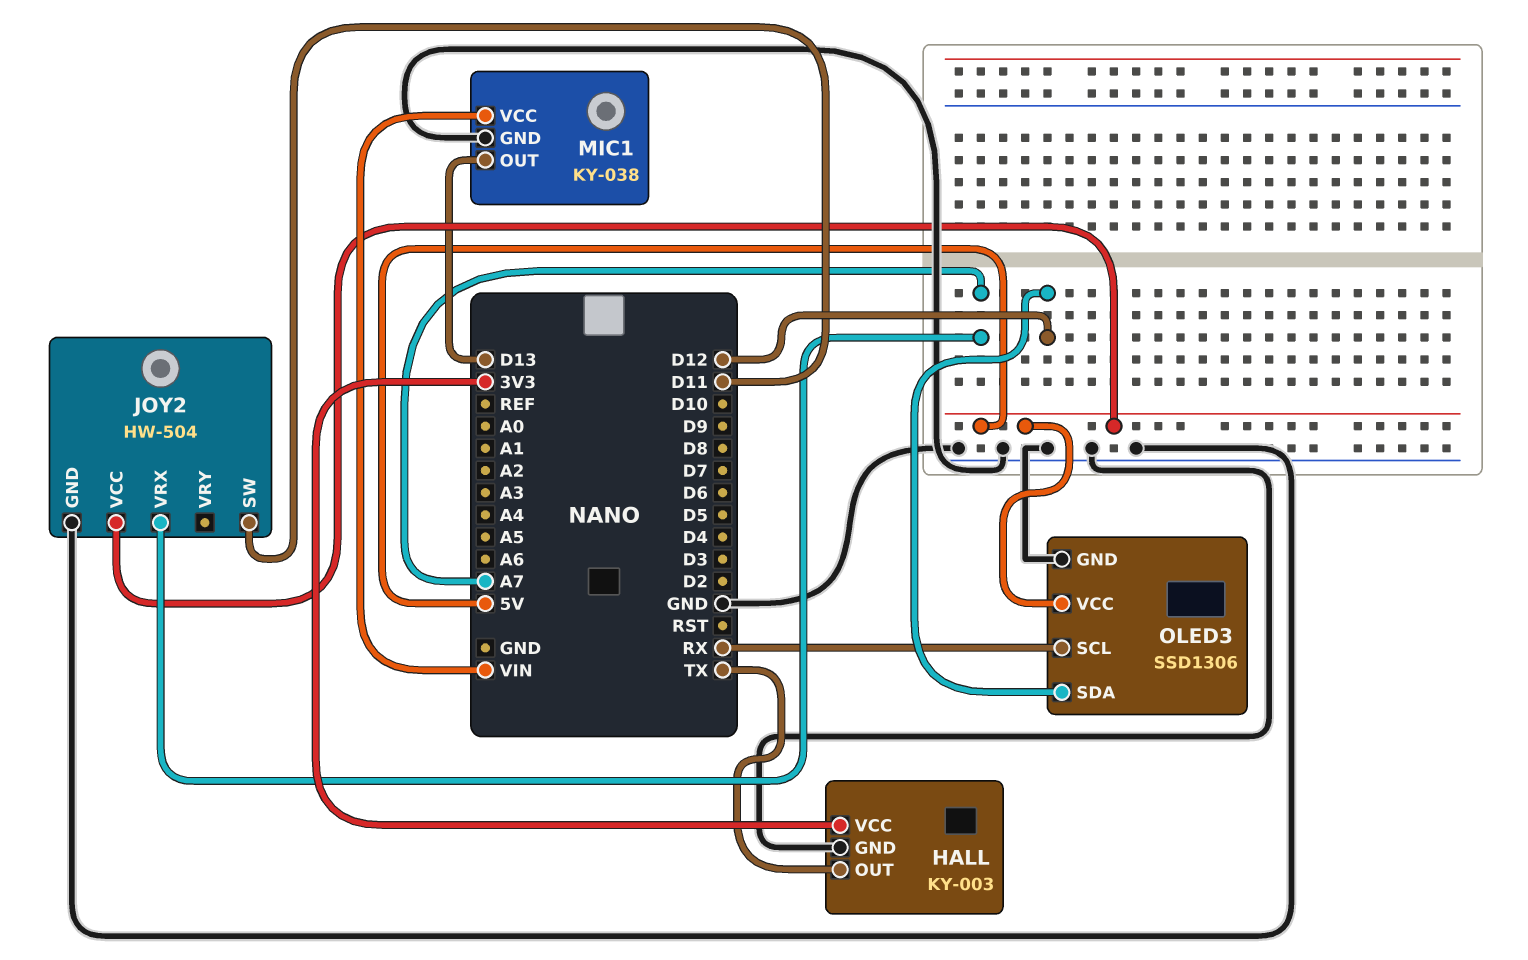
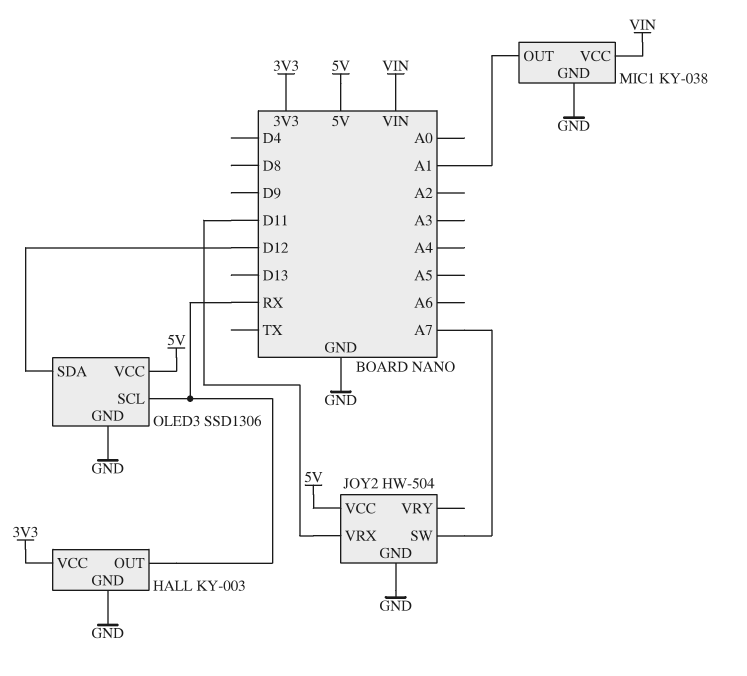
HALL pin OUT: TX -> RX
JOY2 pin SW: D11 -> A7
JOY2 pin VRX: A7 -> D11
MIC1 pin OUT: D13 -> A1

